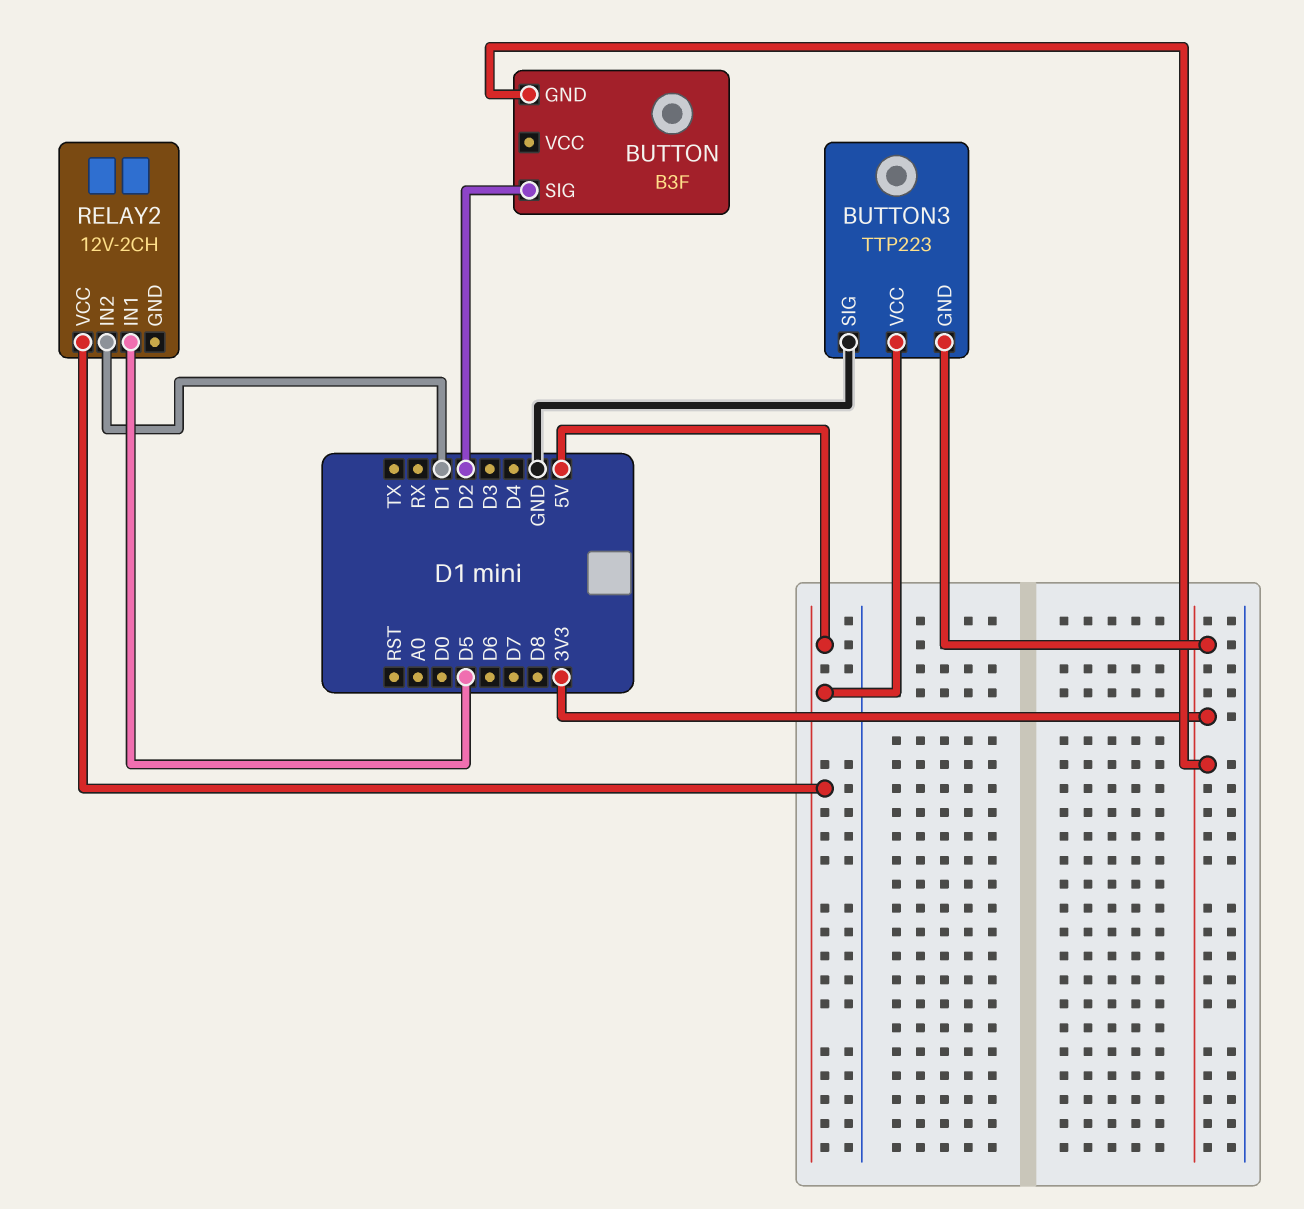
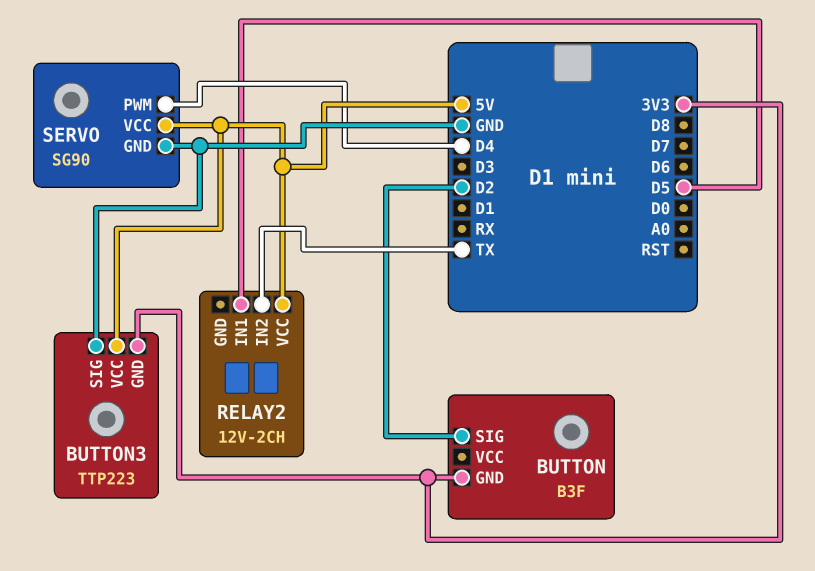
RELAY2 pin IN2: D1 -> TX
SERVO: none -> SG90
SERVO pin GND: none -> GND
SERVO pin PWM: none -> D4
SERVO pin VCC: none -> 5V

